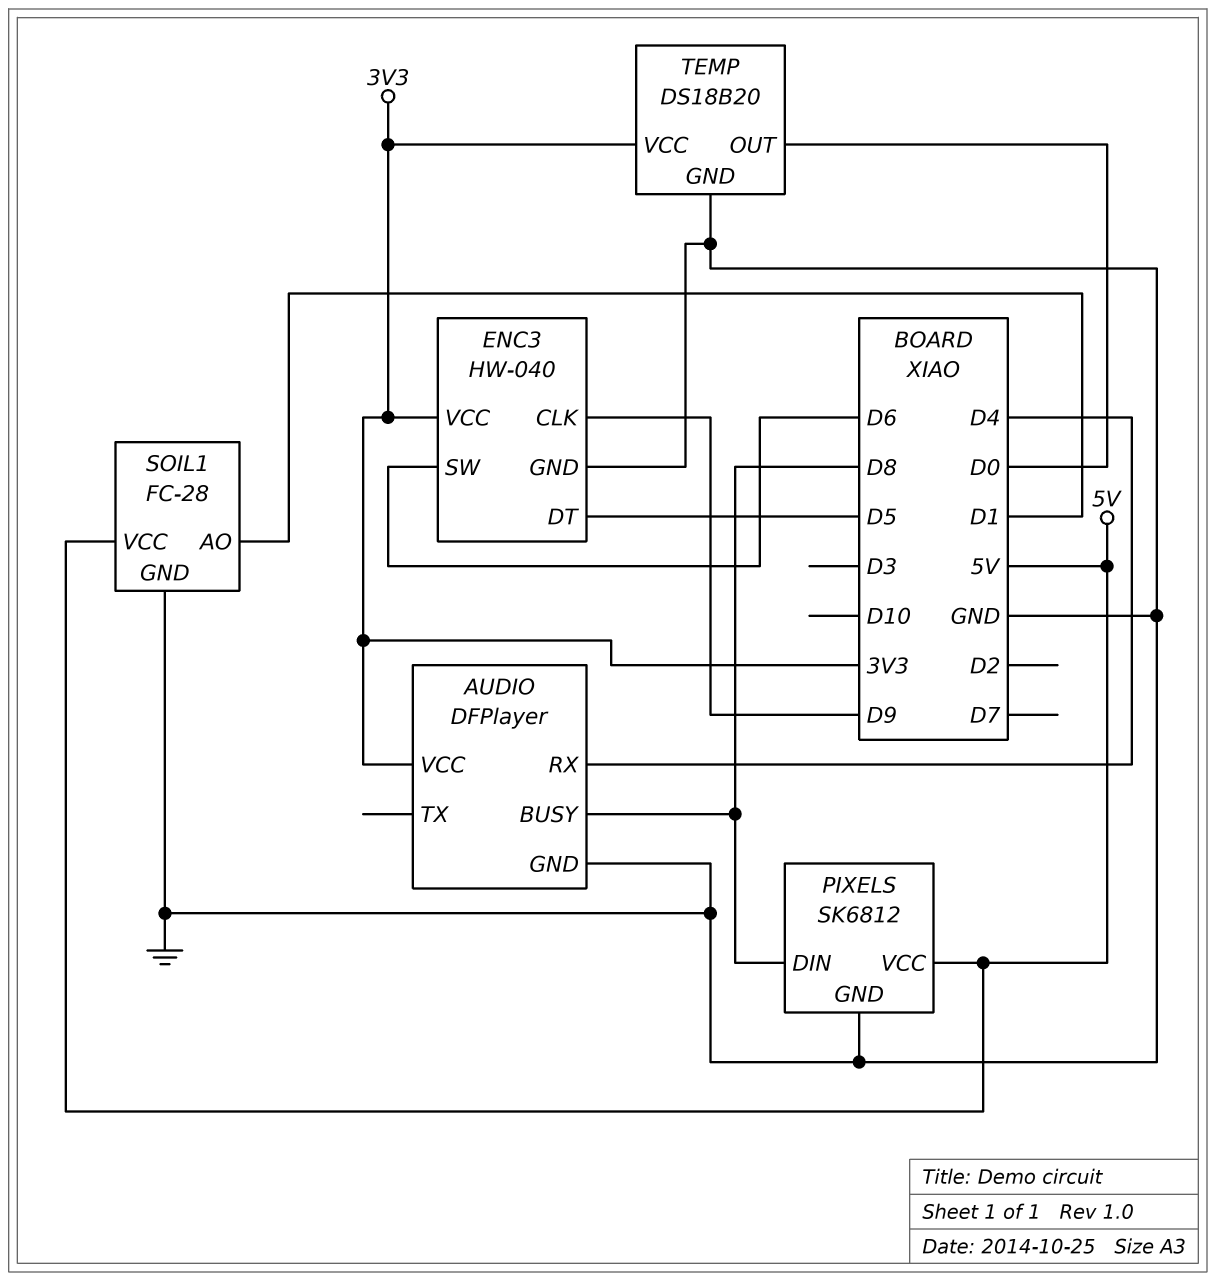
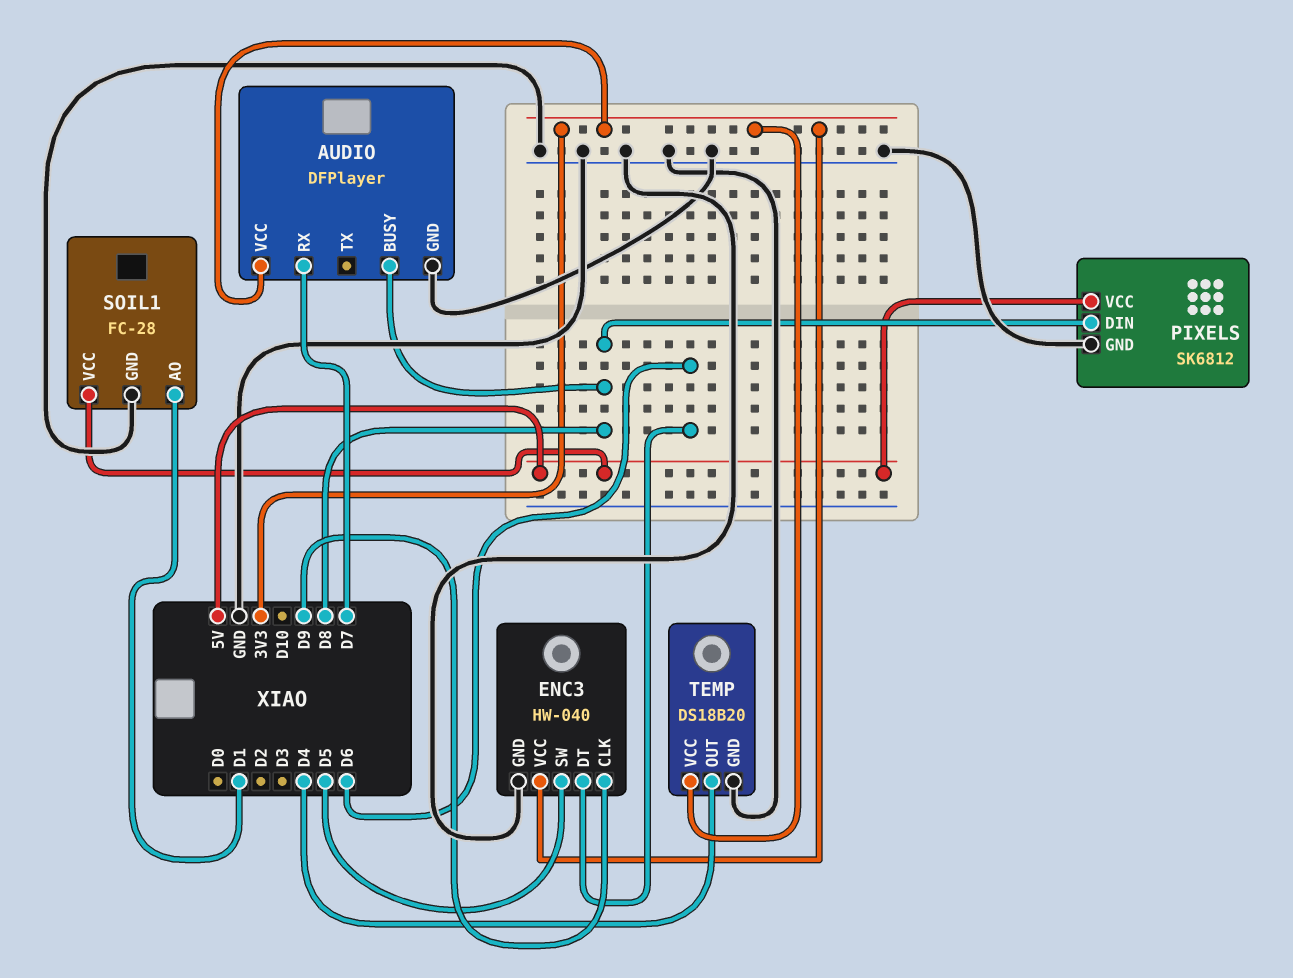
AUDIO pin RX: D4 -> D7
ENC3 pin DT: D5 -> D6
ENC3 pin SW: D6 -> D5
TEMP pin OUT: D0 -> D4

